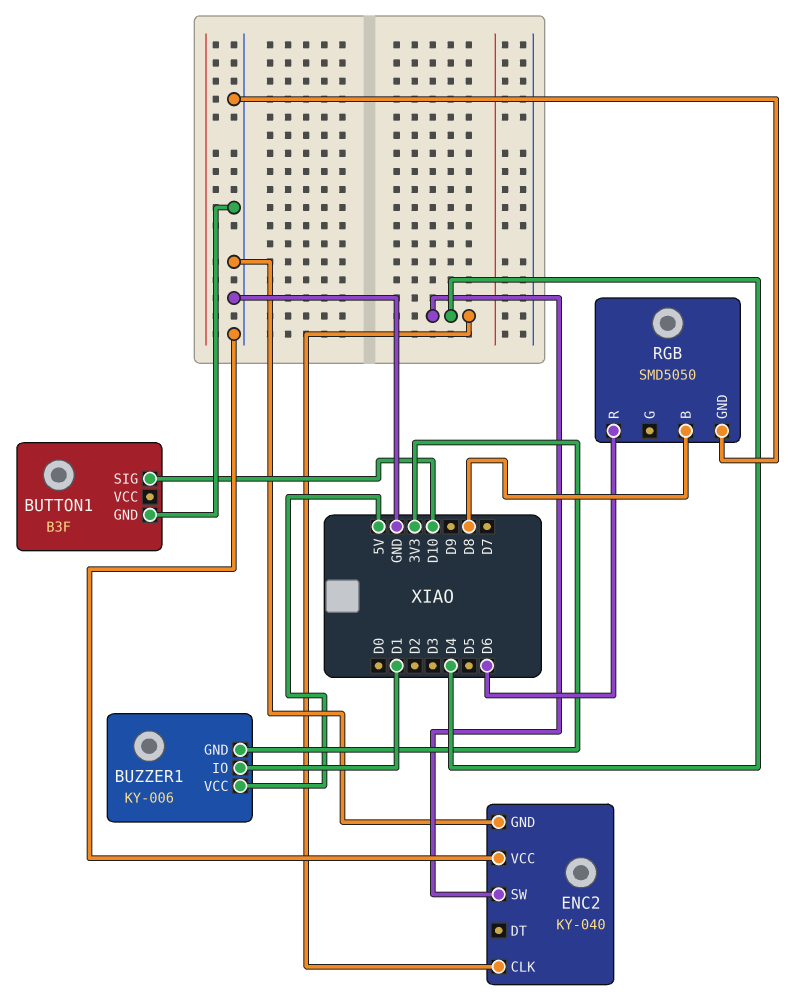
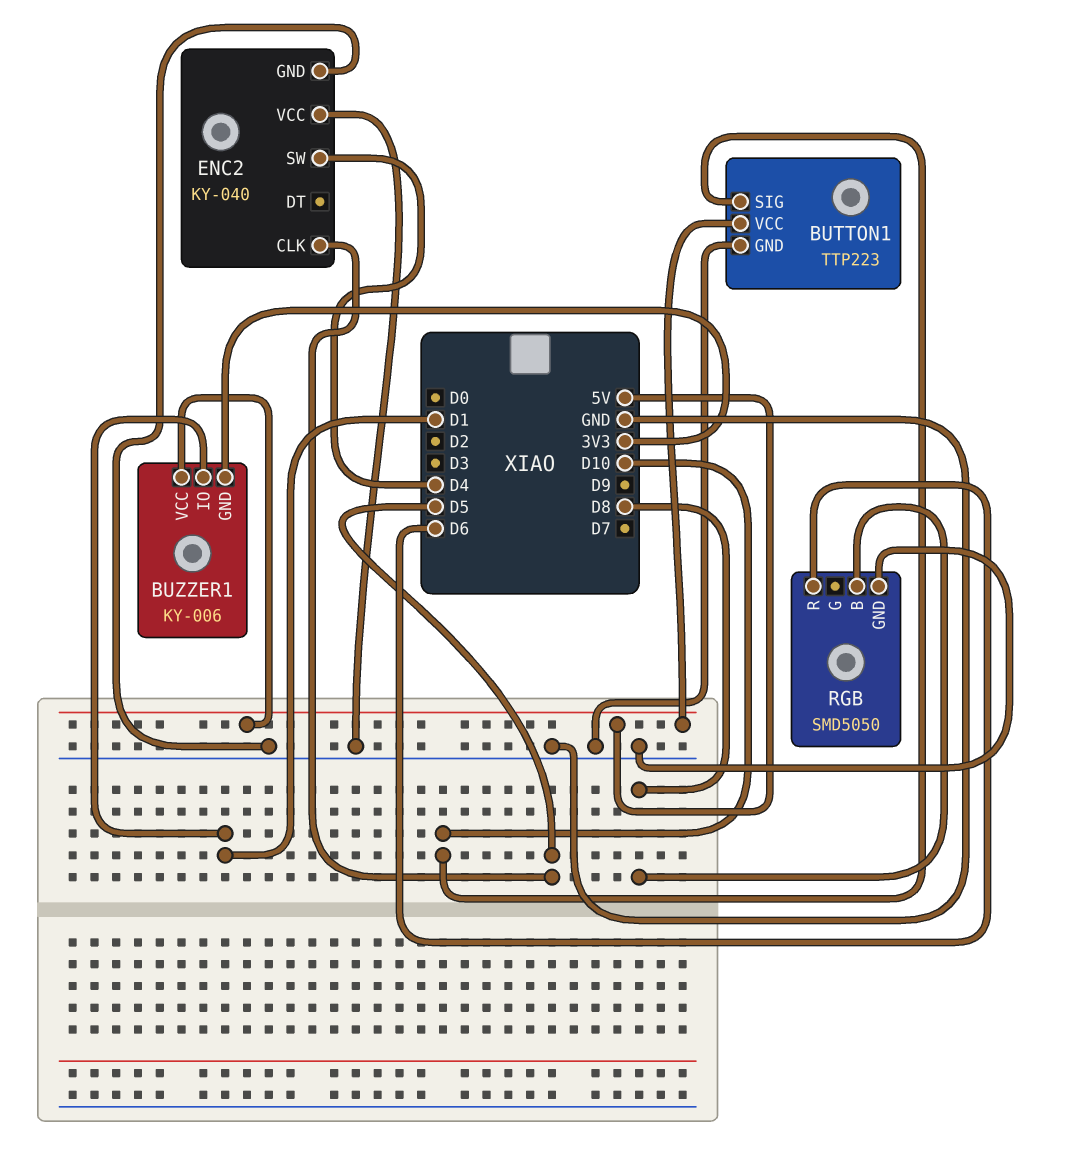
BUTTON1: B3F -> TTP223
BUTTON1 pin VCC: none -> 5V
ENC2 pin CLK: D4 -> D5

